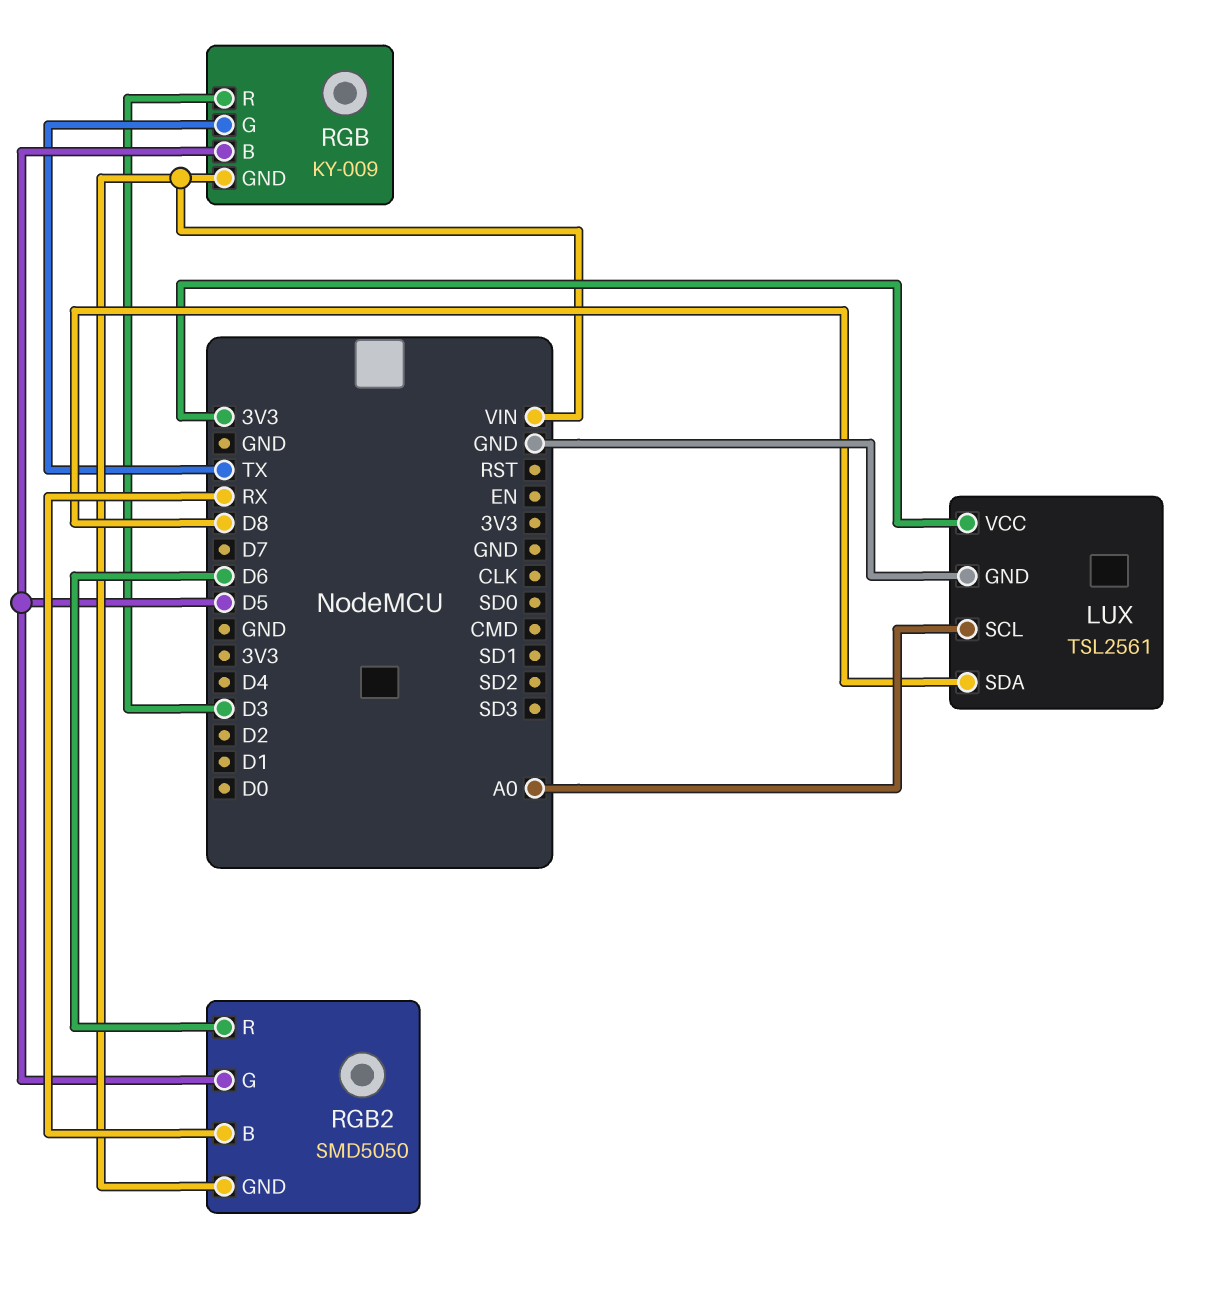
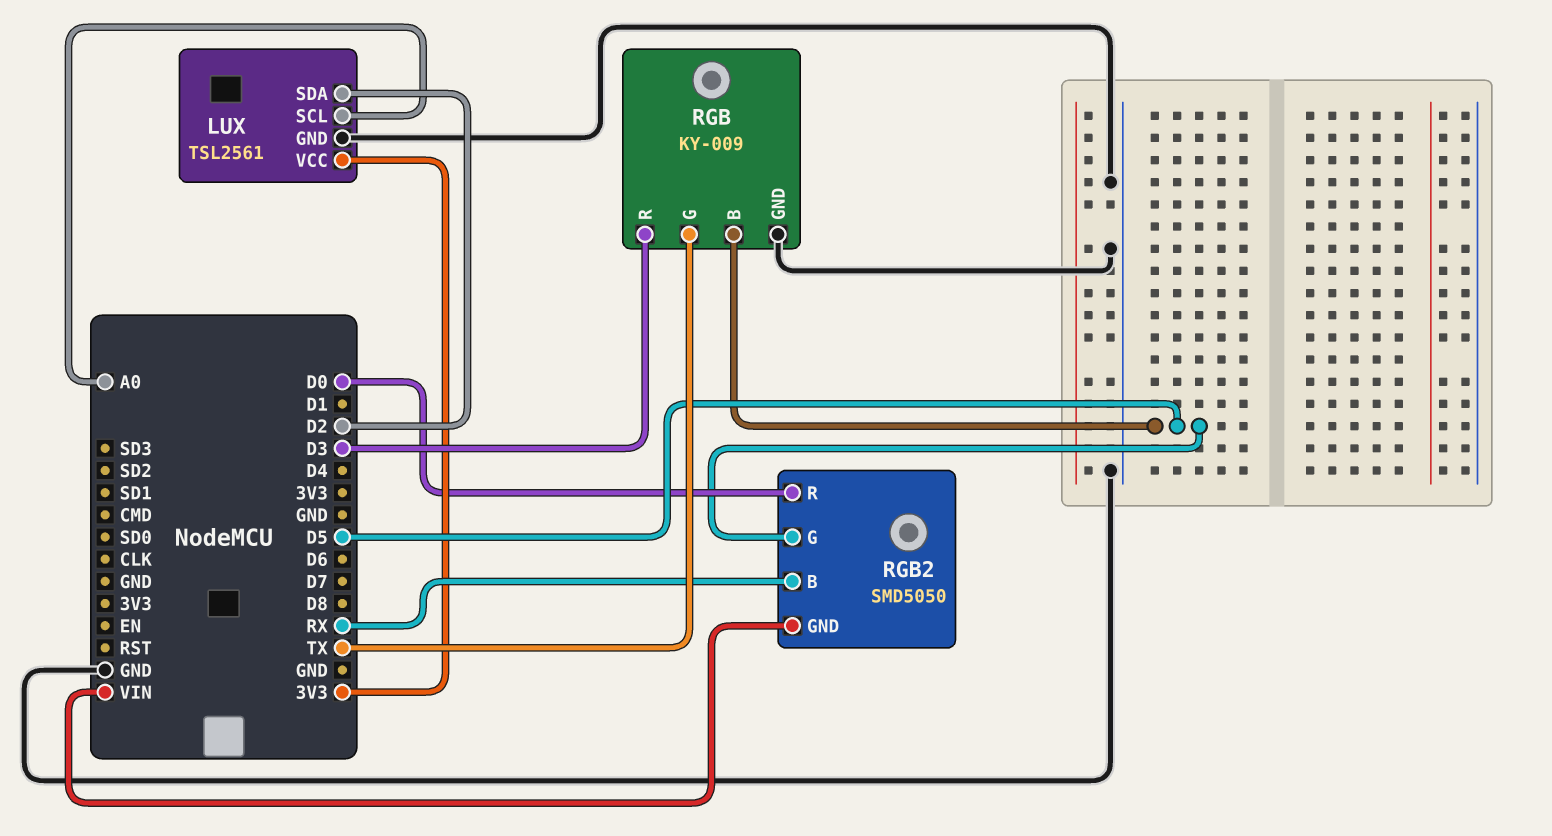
LUX pin SDA: D8 -> D2
RGB pin GND: VIN -> GND
RGB2 pin R: D6 -> D0

